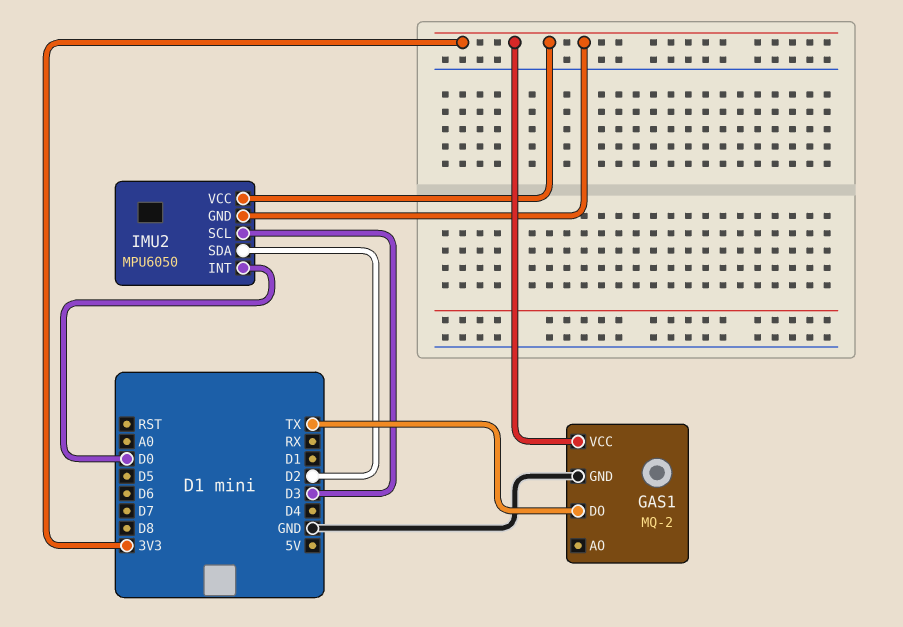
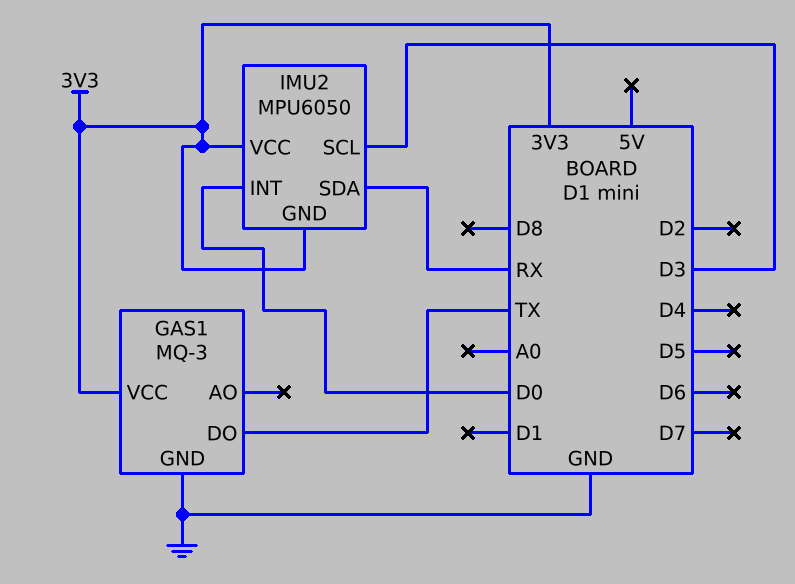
GAS1: MQ-2 -> MQ-3
IMU2 pin SDA: D2 -> RX

